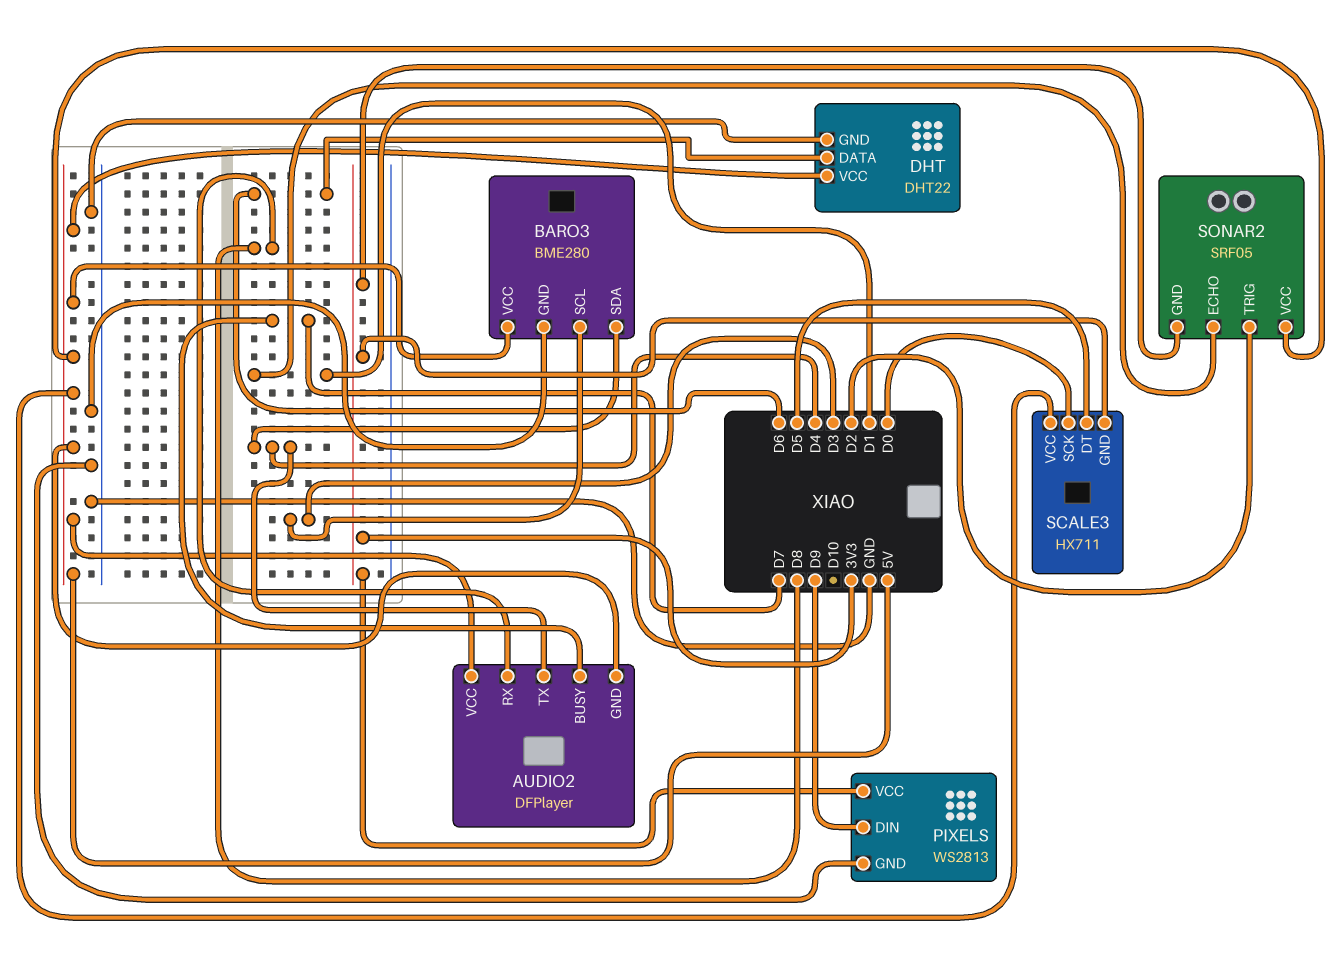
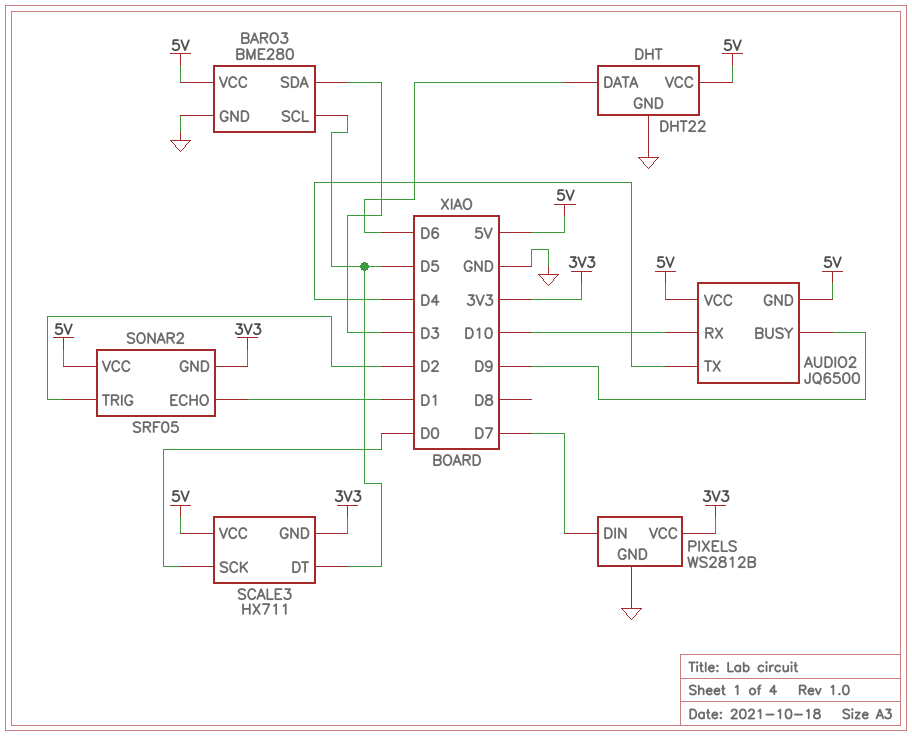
AUDIO2: DFPlayer -> JQ6500
AUDIO2 pin BUSY: D7 -> D9
AUDIO2 pin RX: D8 -> D10
BARO3 pin SCL: D3 -> D5
BARO3 pin SDA: D4 -> D3
PIXELS: WS2813 -> WS2812B
PIXELS pin DIN: D9 -> D7

